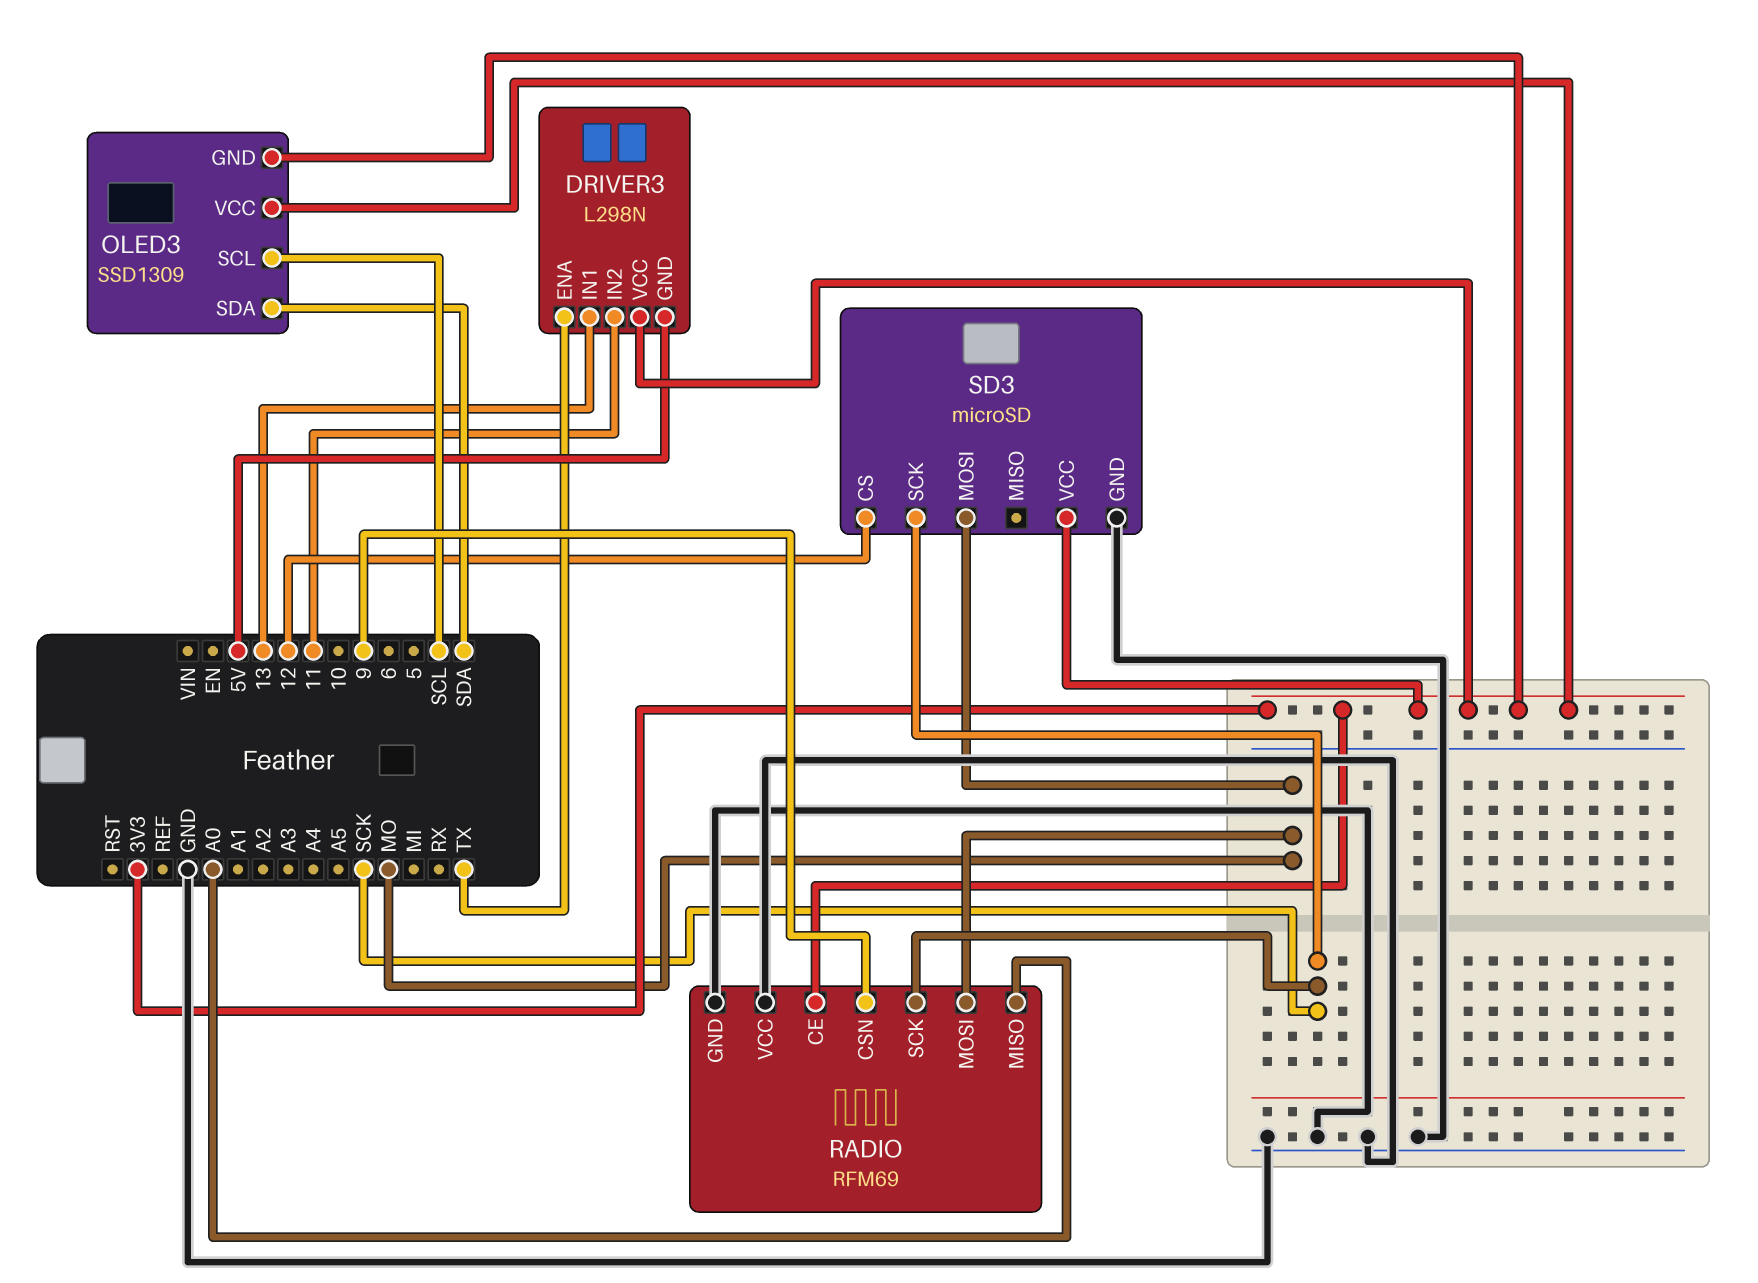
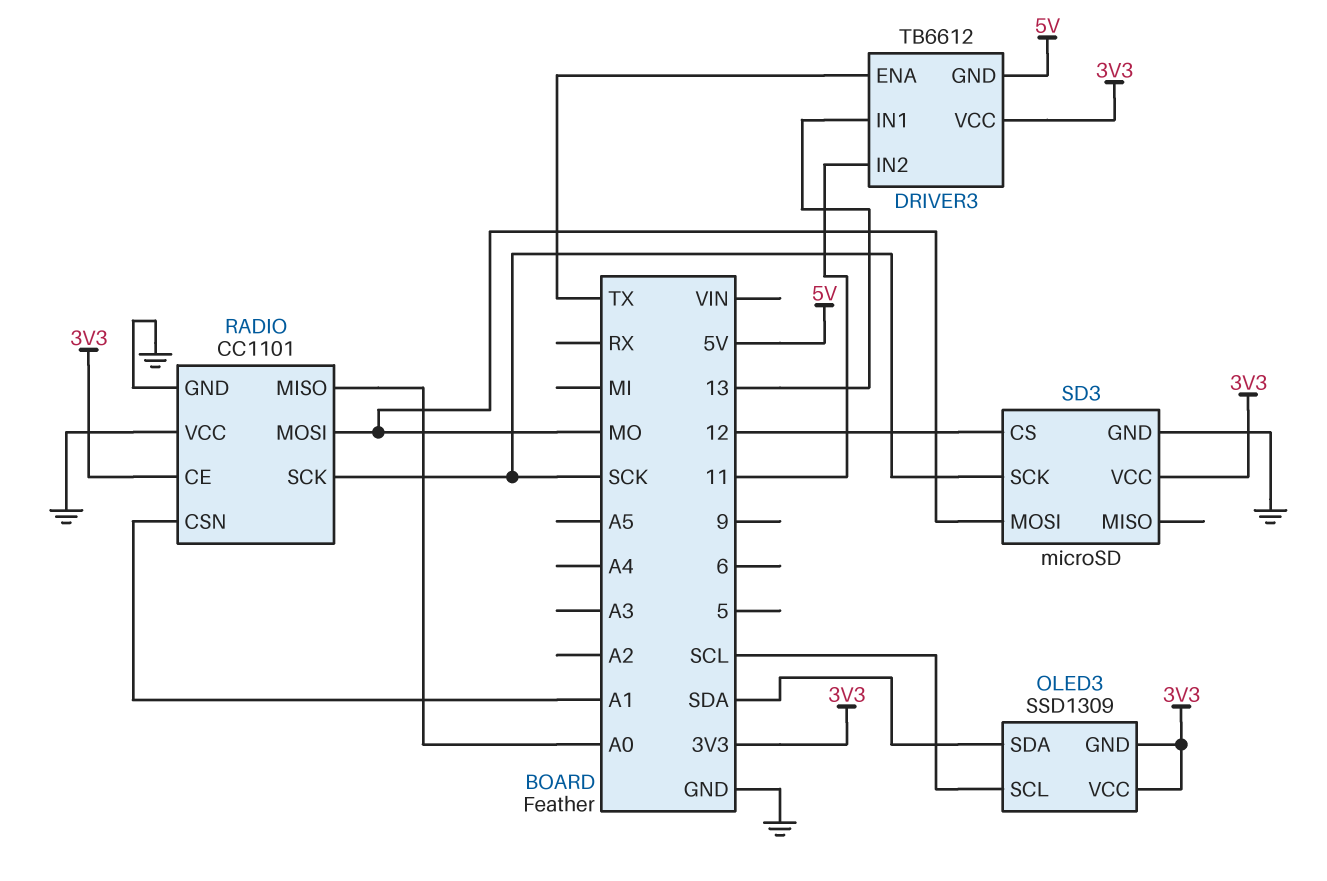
DRIVER3: L298N -> TB6612
RADIO: RFM69 -> CC1101
RADIO pin CSN: 9 -> A1

